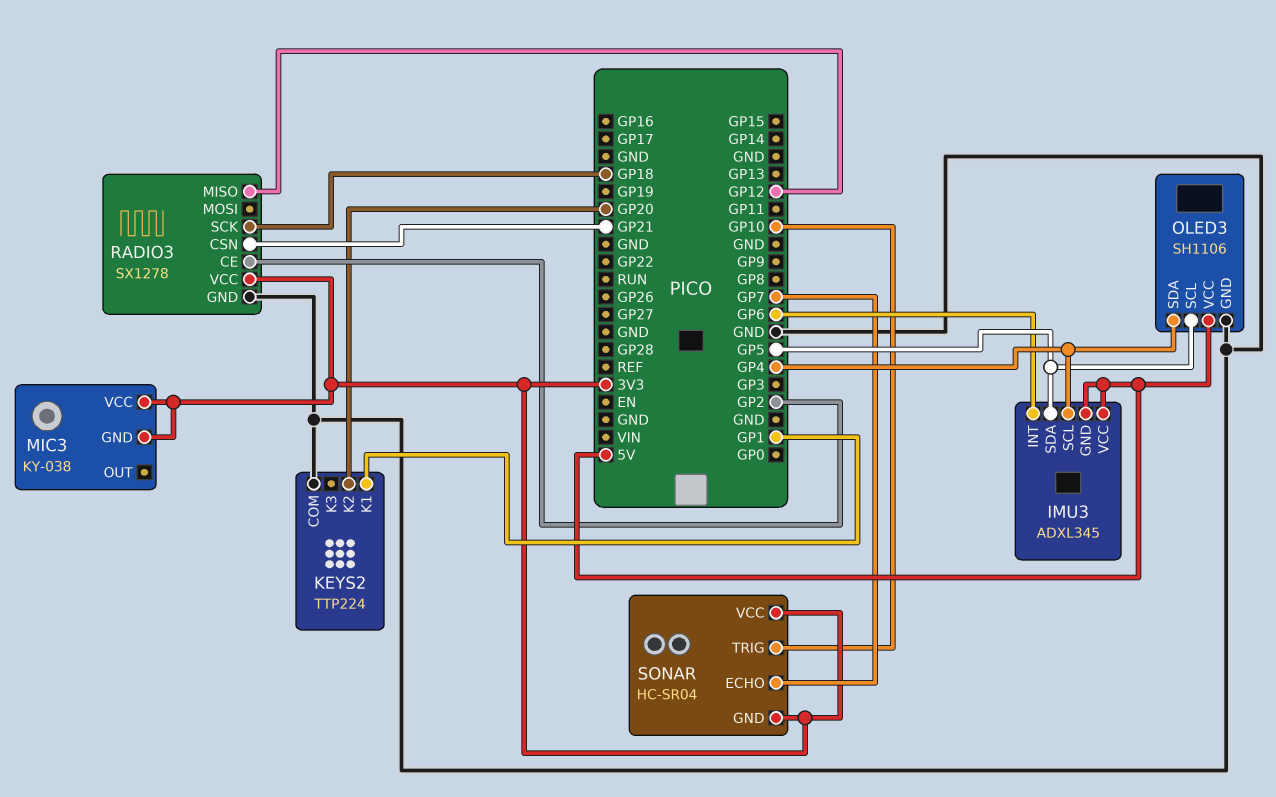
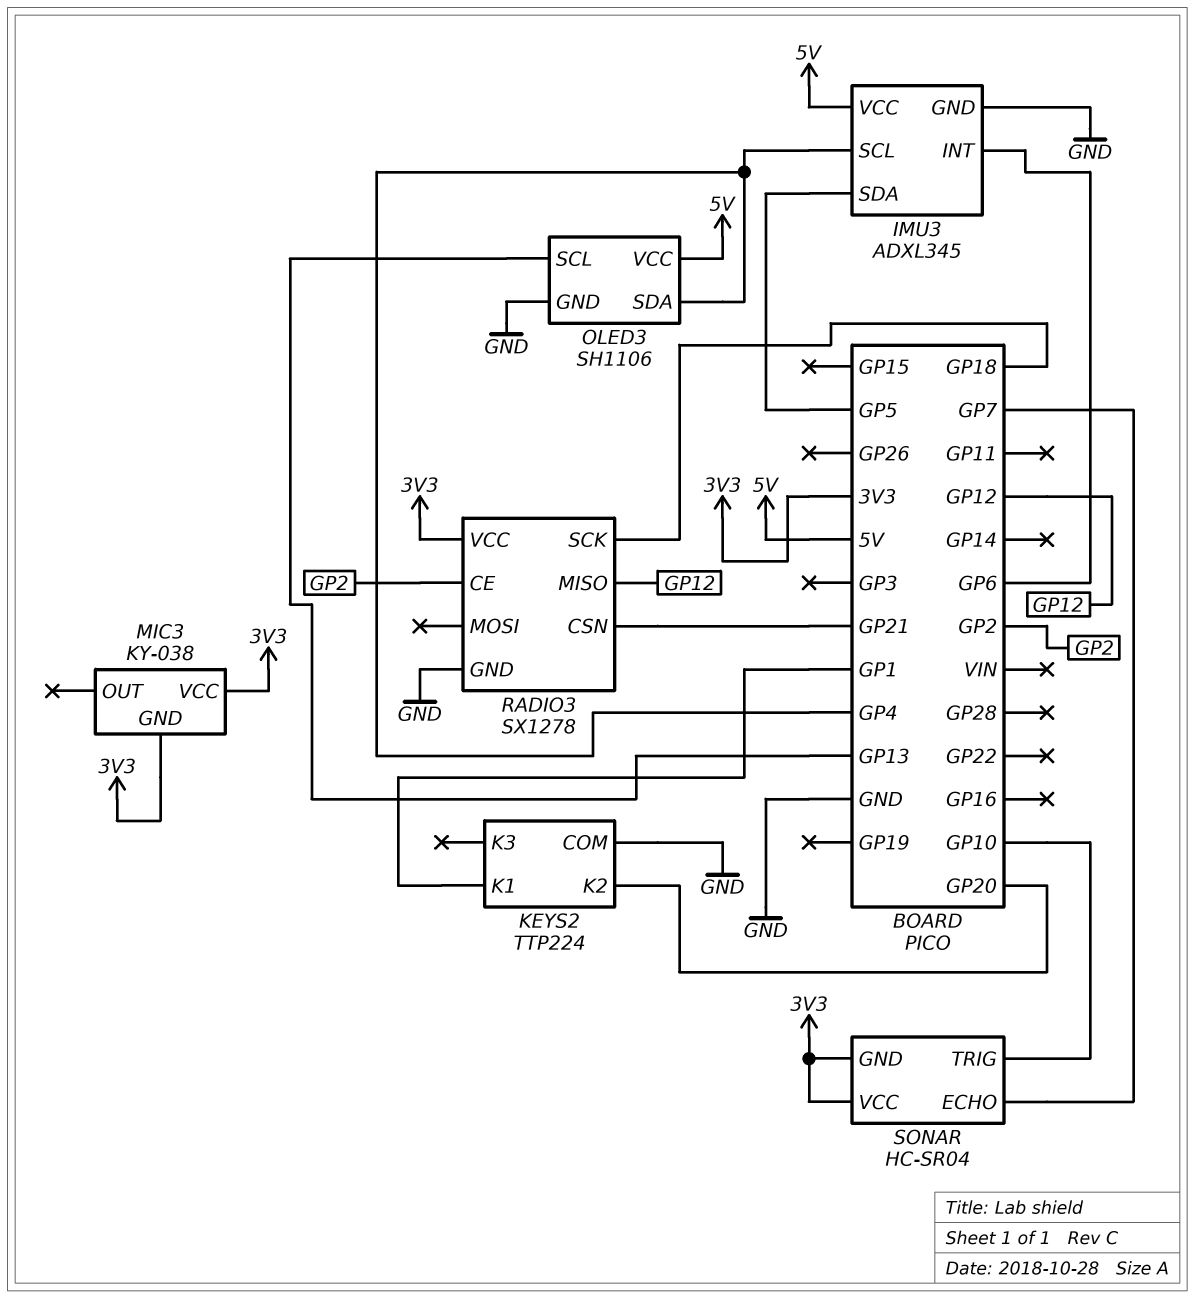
IMU3 pin GND: 5V -> GND
OLED3 pin SCL: GP5 -> GP13

